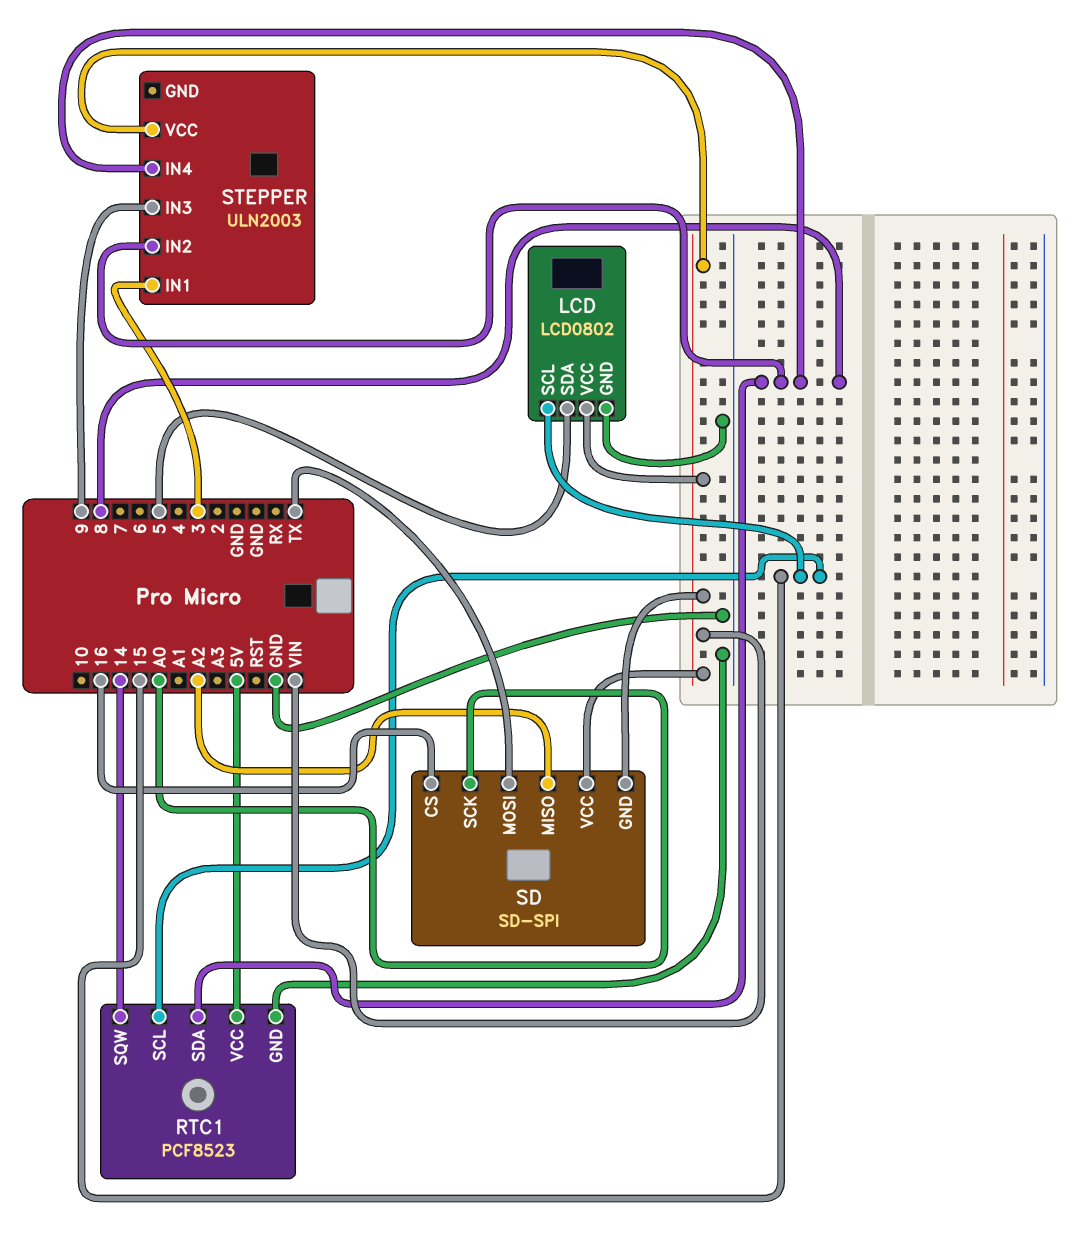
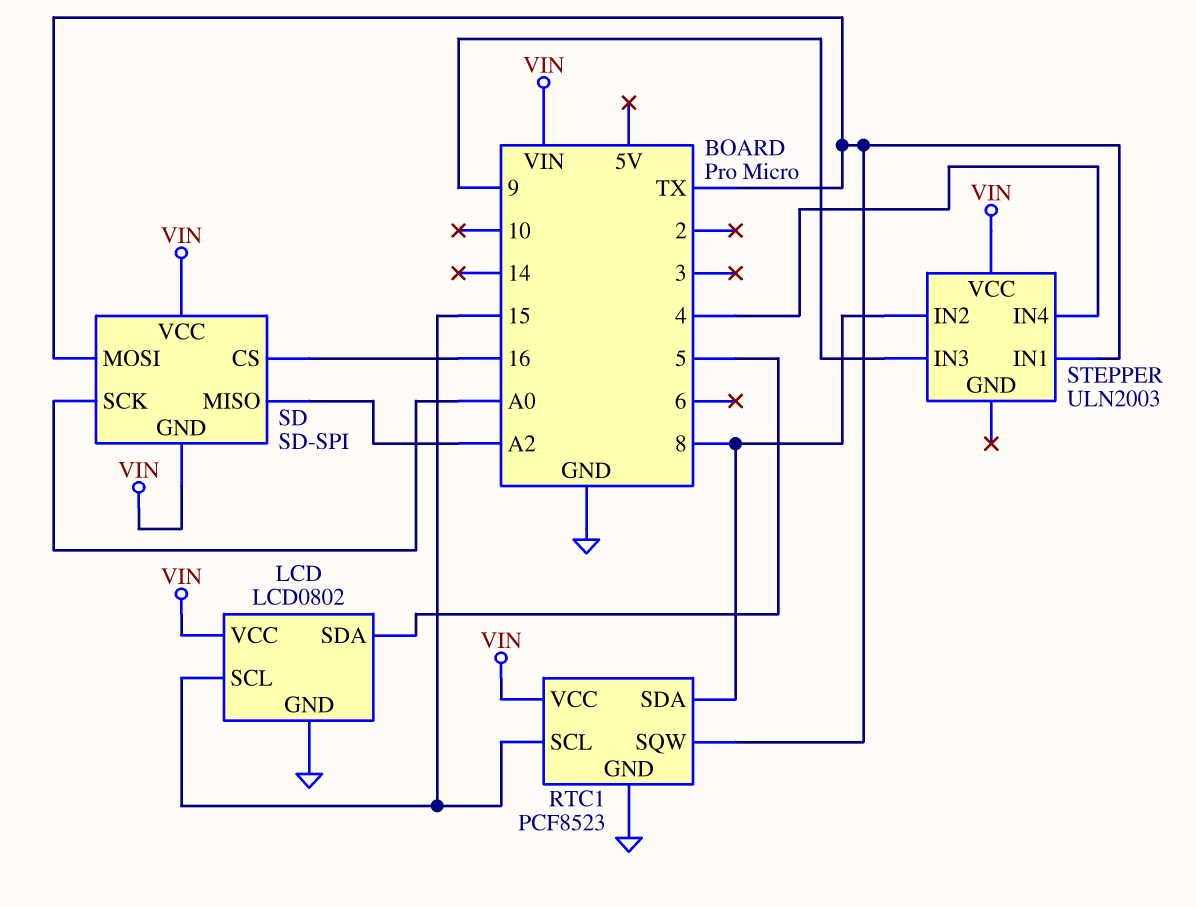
RTC1 pin SQW: 14 -> TX
RTC1 pin VCC: 5V -> VIN
STEPPER pin IN1: 3 -> TX
STEPPER pin IN4: 8 -> 4

